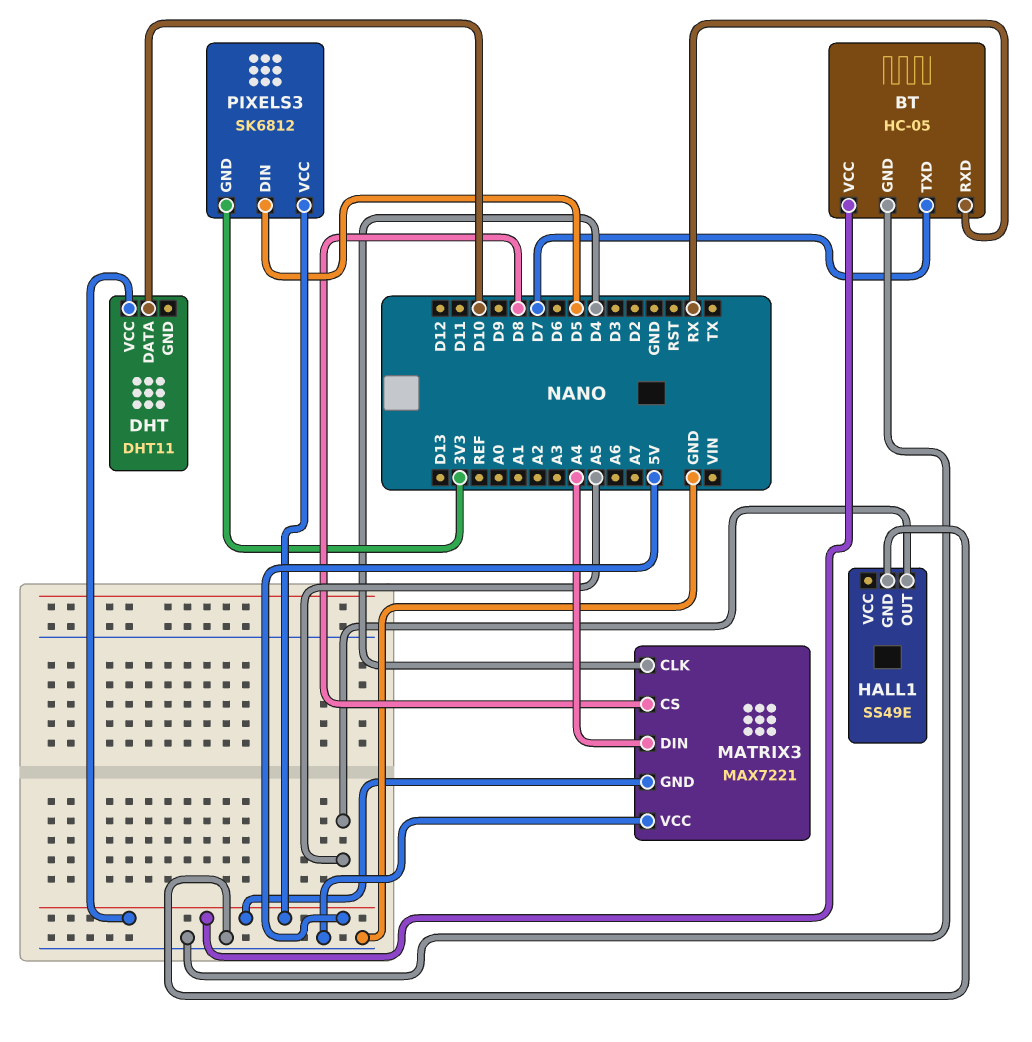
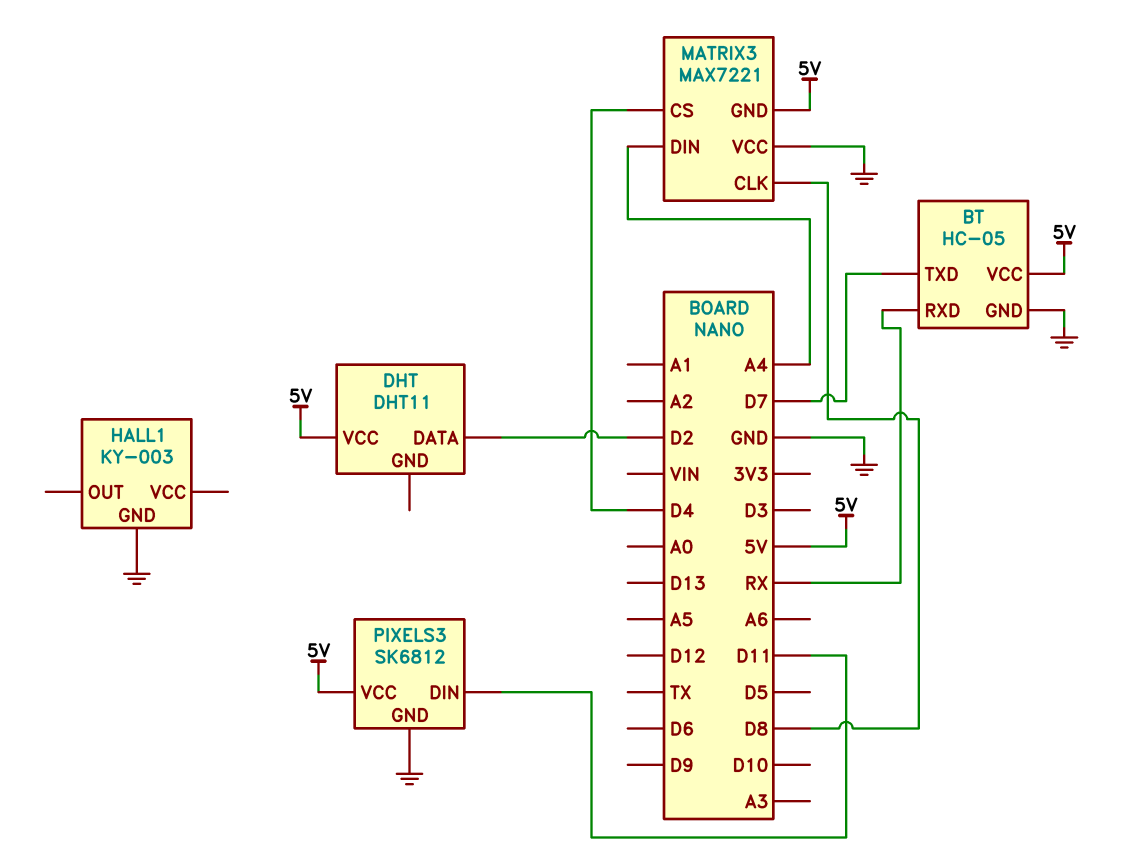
DHT pin DATA: D10 -> D2
HALL1: SS49E -> KY-003
HALL1 pin OUT: A5 -> none
MATRIX3 pin CLK: D4 -> D8
MATRIX3 pin CS: D8 -> D4
PIXELS3 pin DIN: D5 -> D11
PIXELS3 pin GND: 3V3 -> GND

